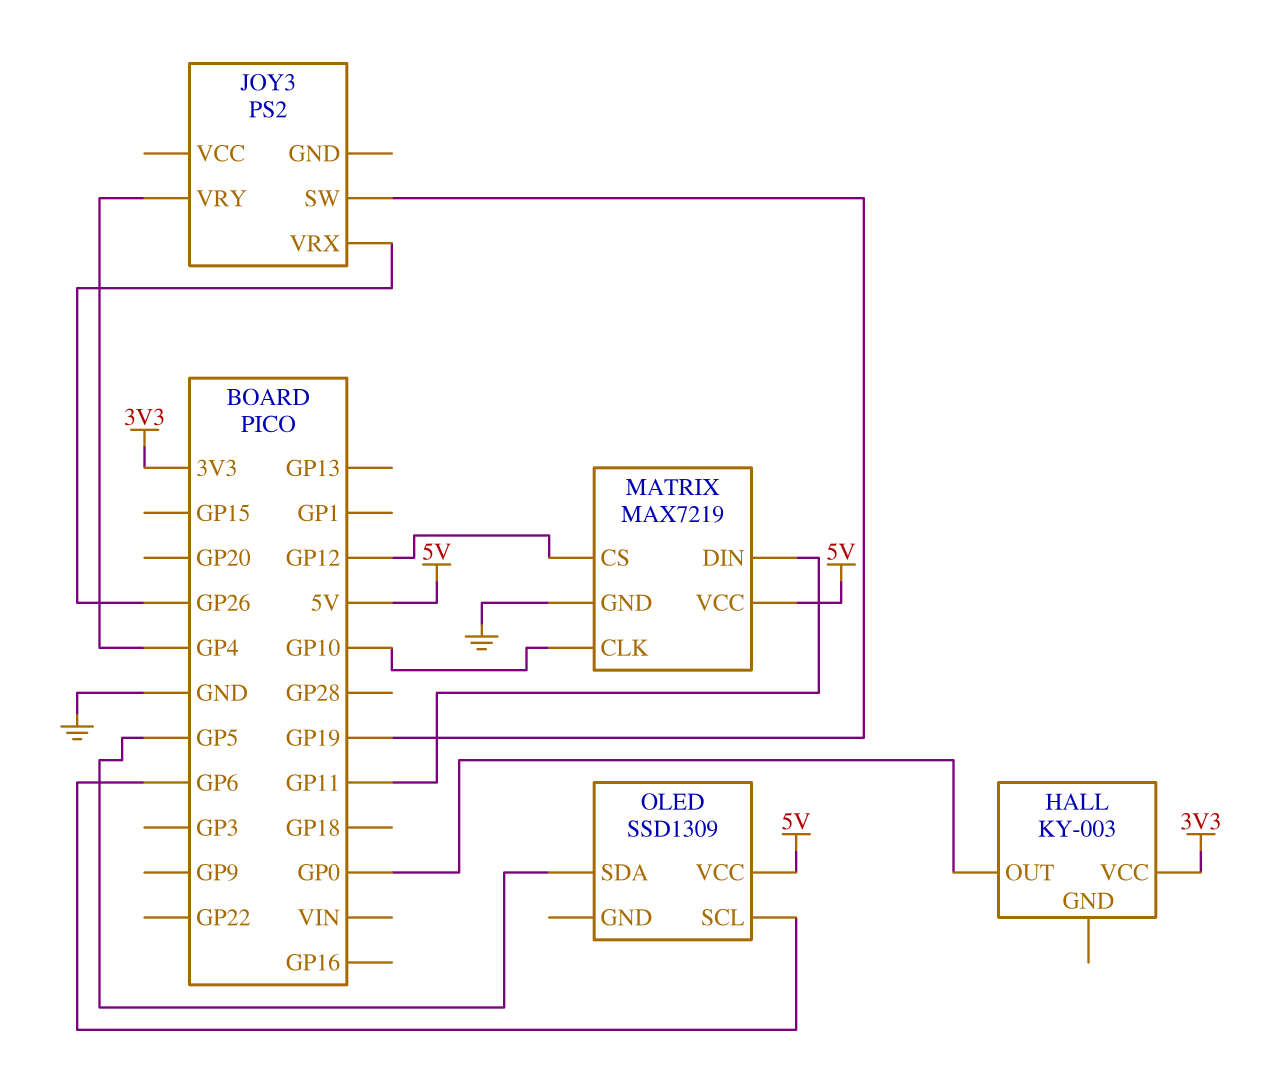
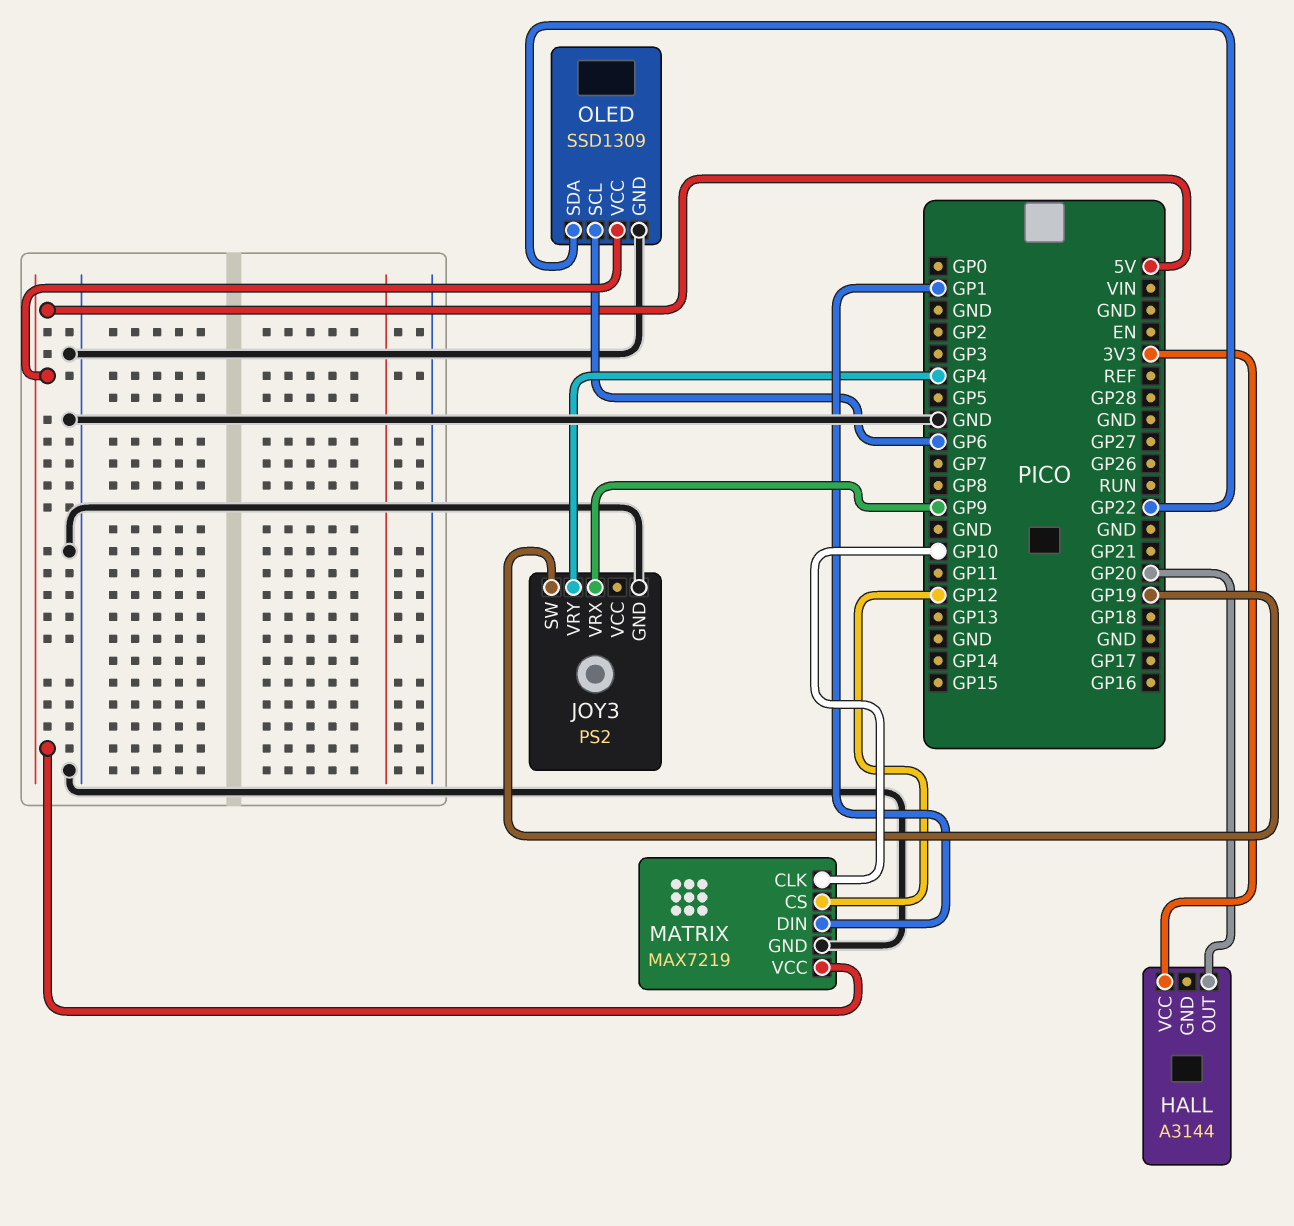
HALL: KY-003 -> A3144
HALL pin OUT: GP0 -> GP20
JOY3 pin GND: none -> GND
JOY3 pin VRX: GP26 -> GP9
MATRIX pin DIN: GP11 -> GP1
OLED pin GND: none -> GND
OLED pin SDA: GP5 -> GP22

